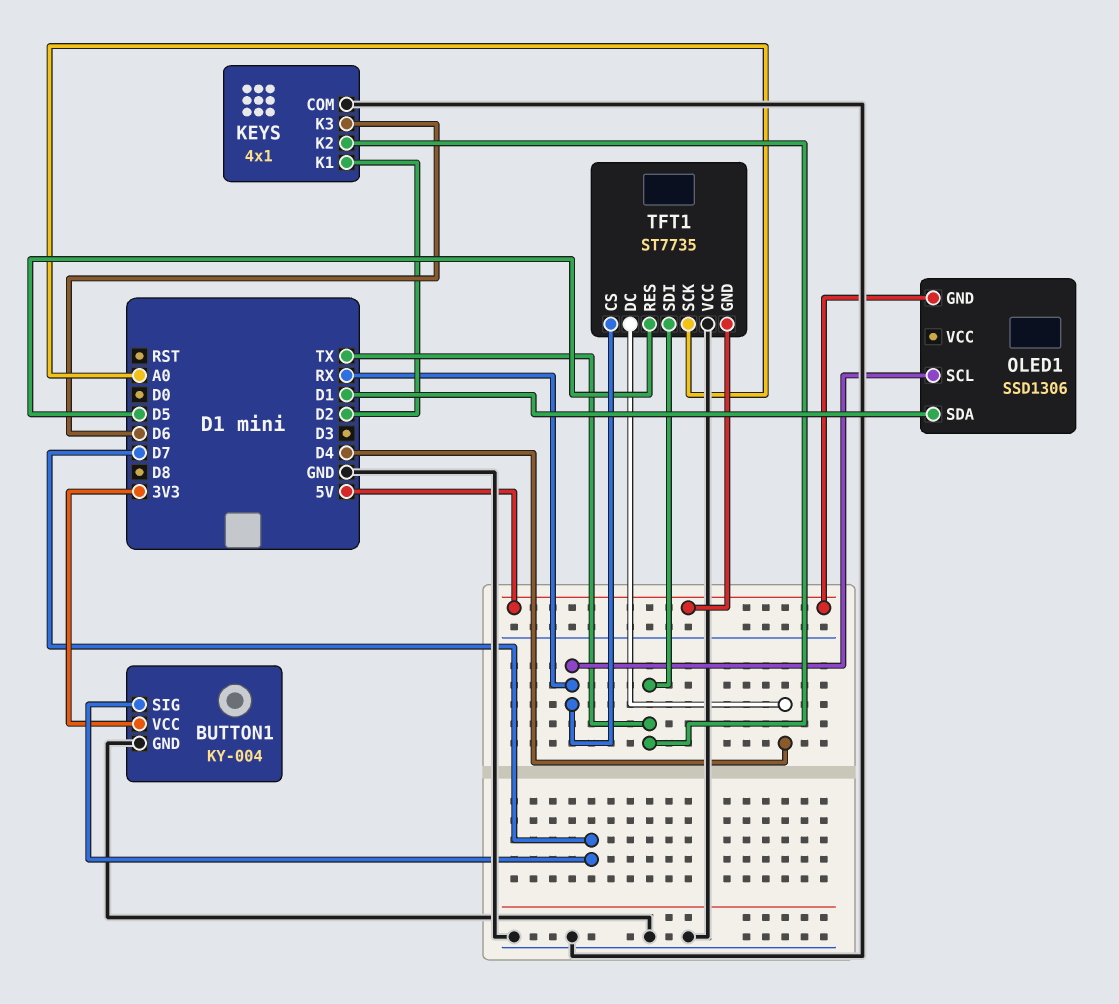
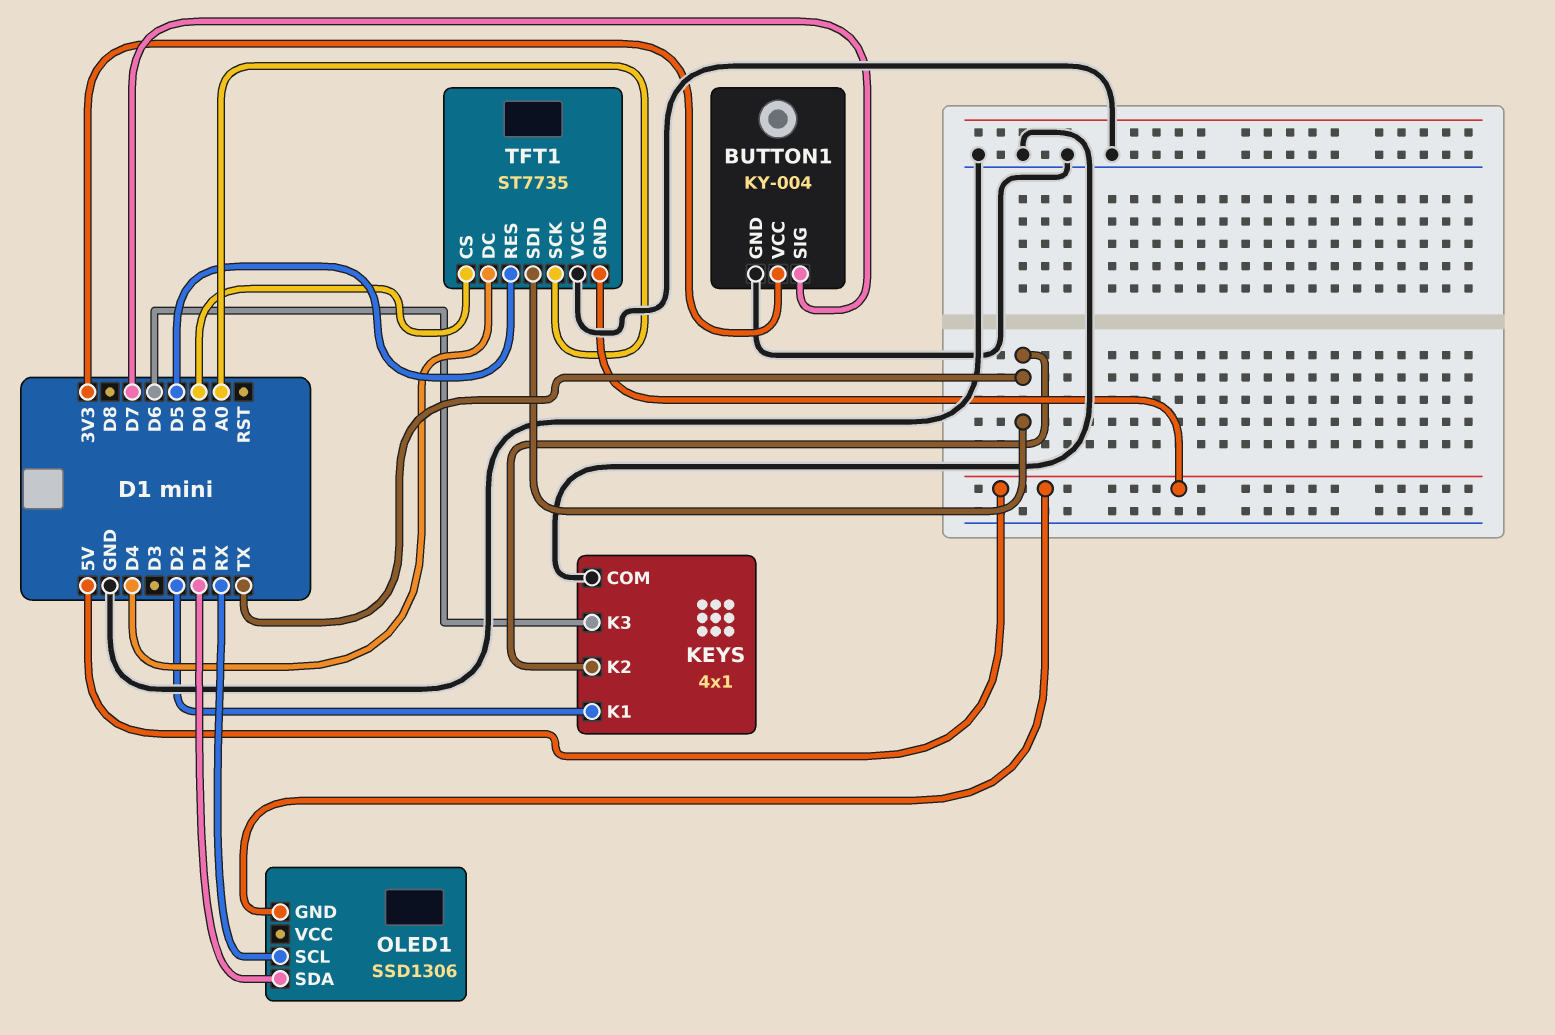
TFT1 pin CS: RX -> D0

